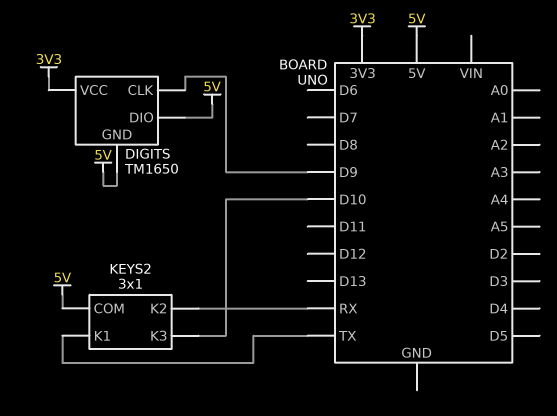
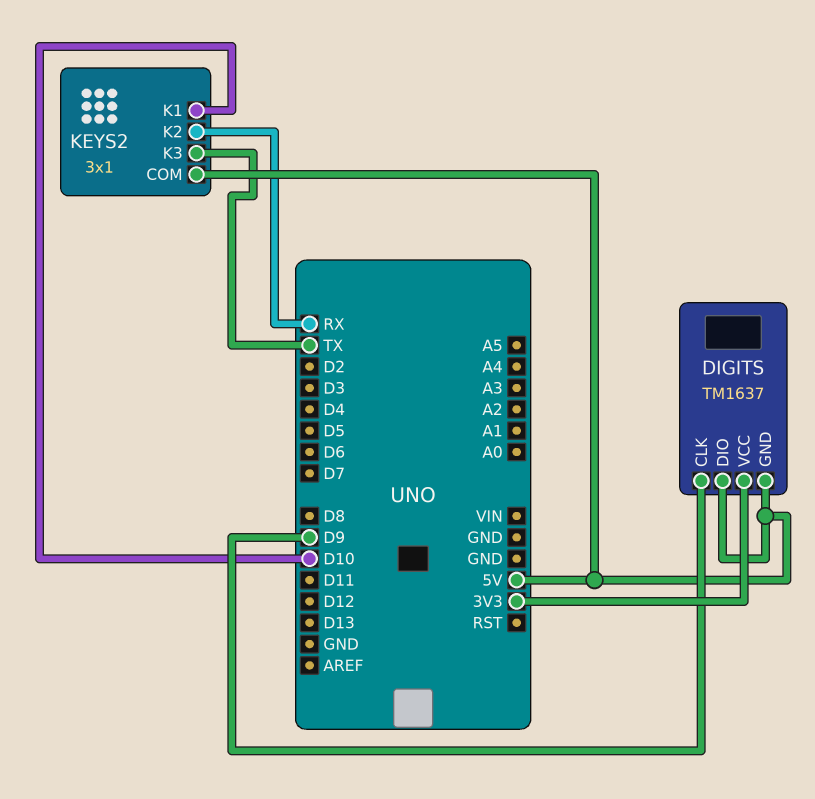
DIGITS: TM1650 -> TM1637
KEYS2 pin K1: TX -> D10
KEYS2 pin K3: D10 -> TX

